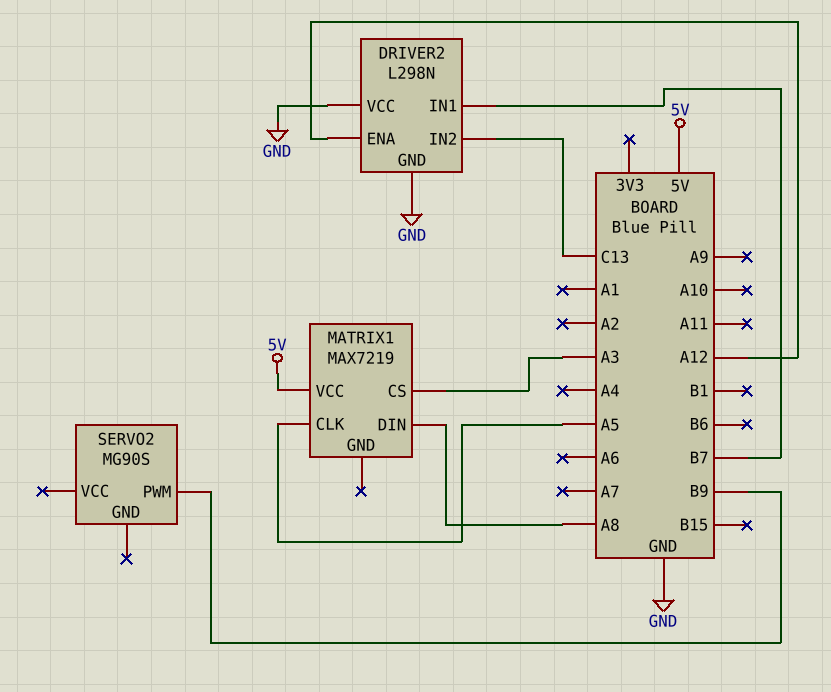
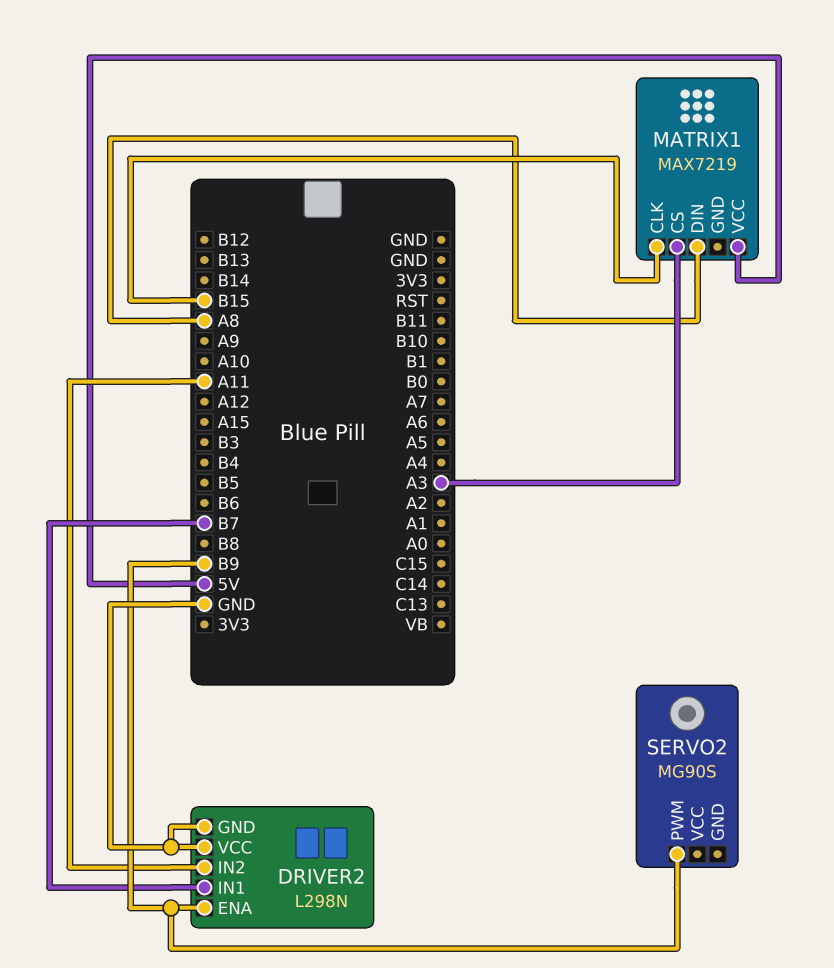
DRIVER2 pin ENA: A12 -> B9
DRIVER2 pin IN2: C13 -> A11
MATRIX1 pin CLK: A5 -> B15

